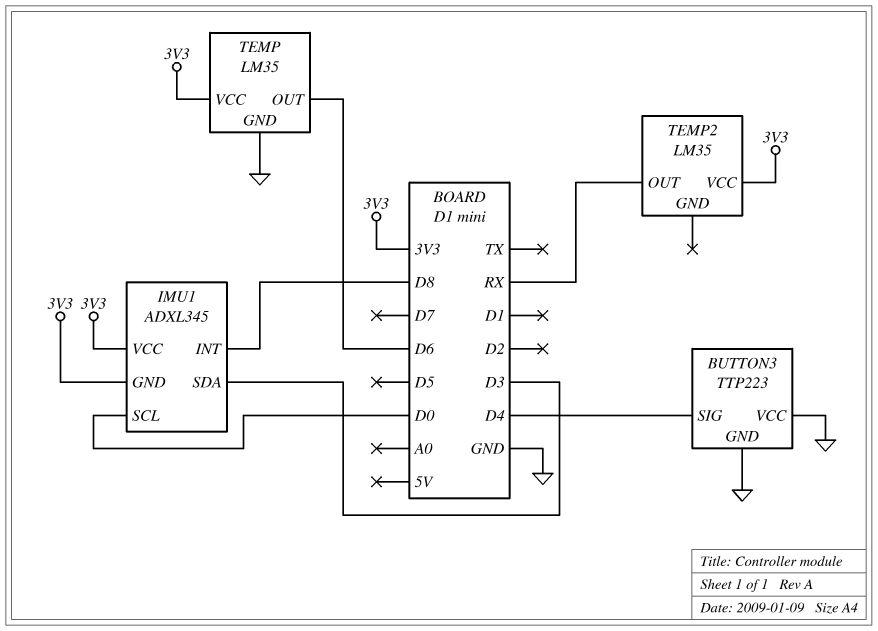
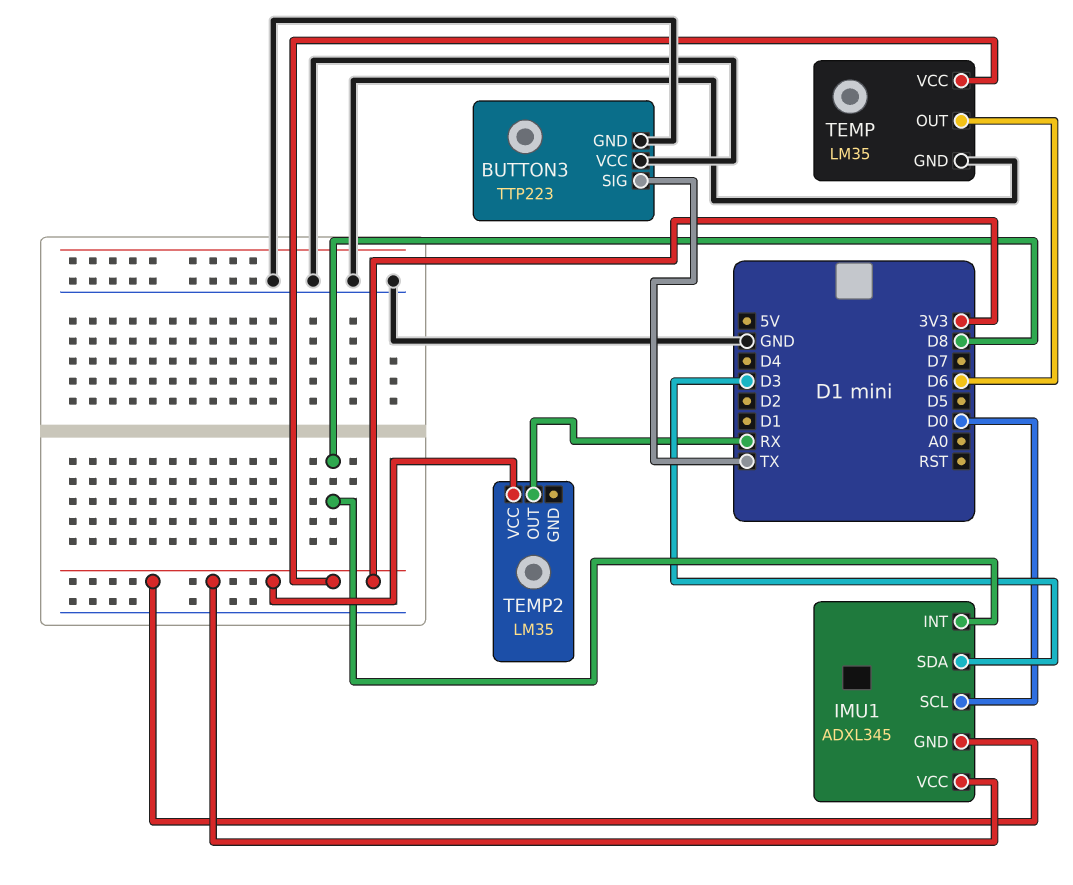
BUTTON3 pin SIG: D4 -> TX

